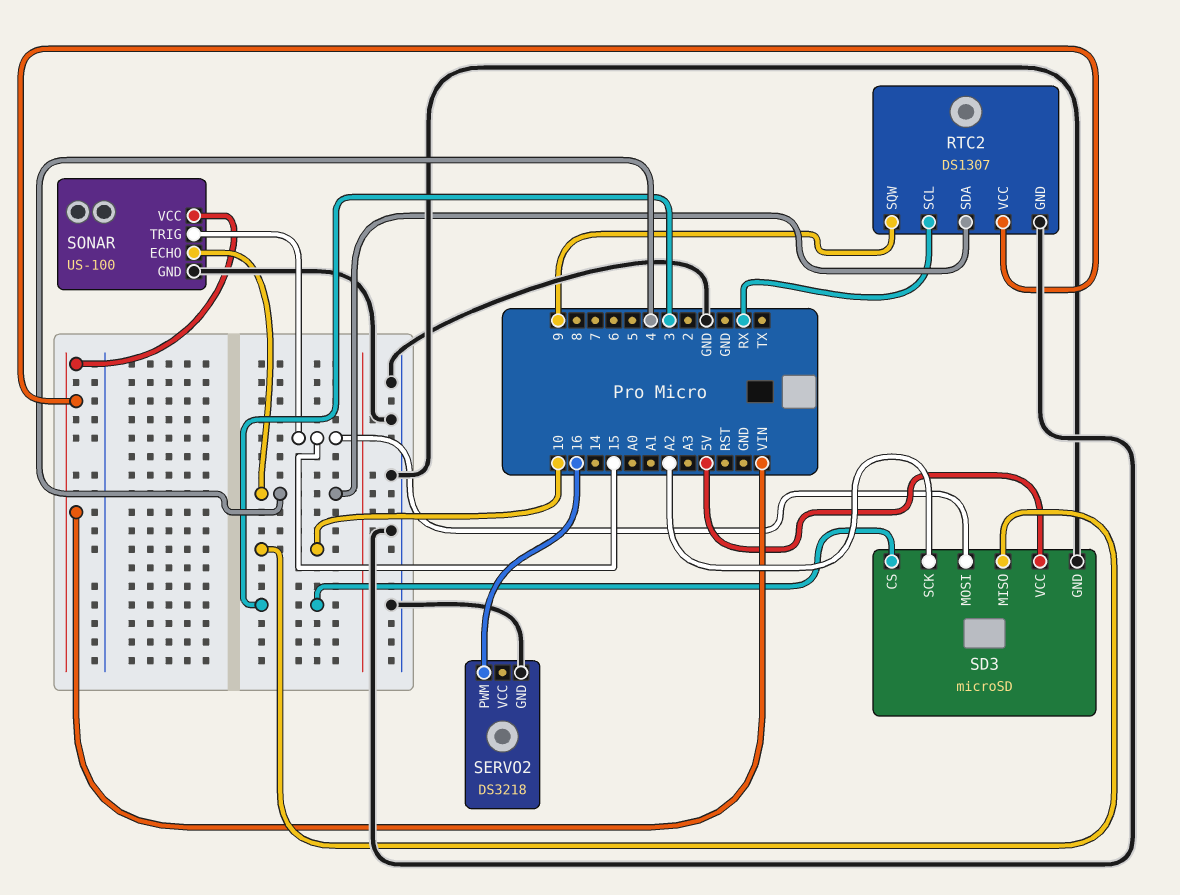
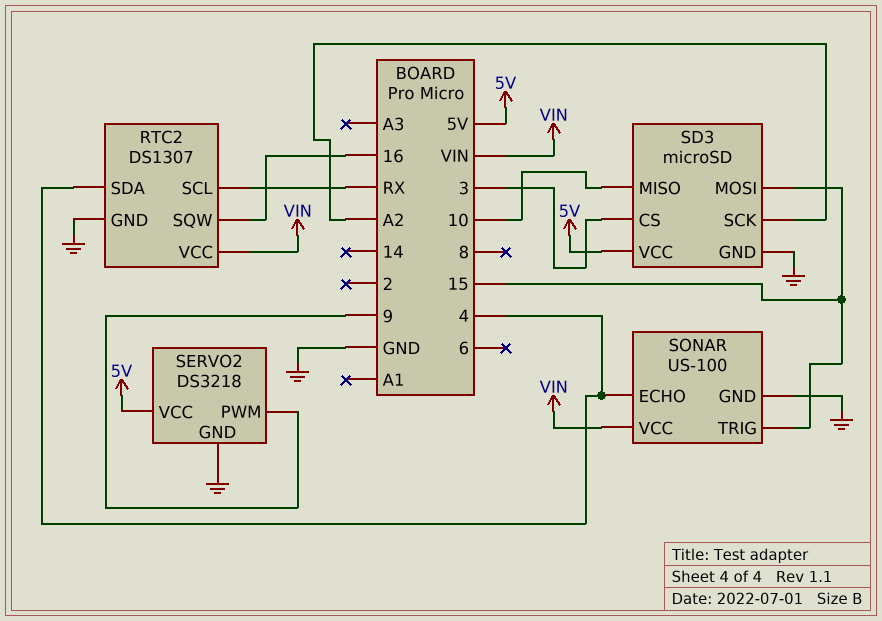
RTC2 pin SQW: 9 -> 16
SERVO2 pin PWM: 16 -> 9
SERVO2 pin VCC: none -> 5V

